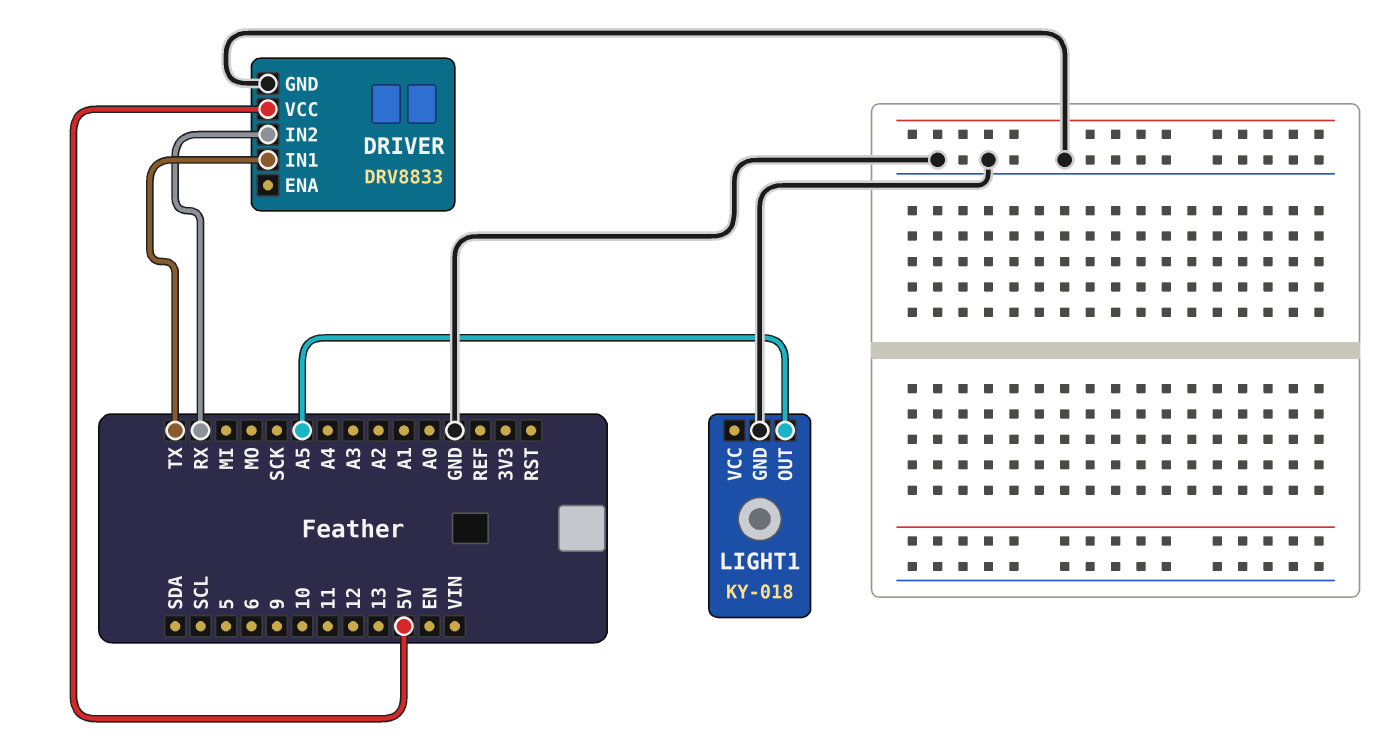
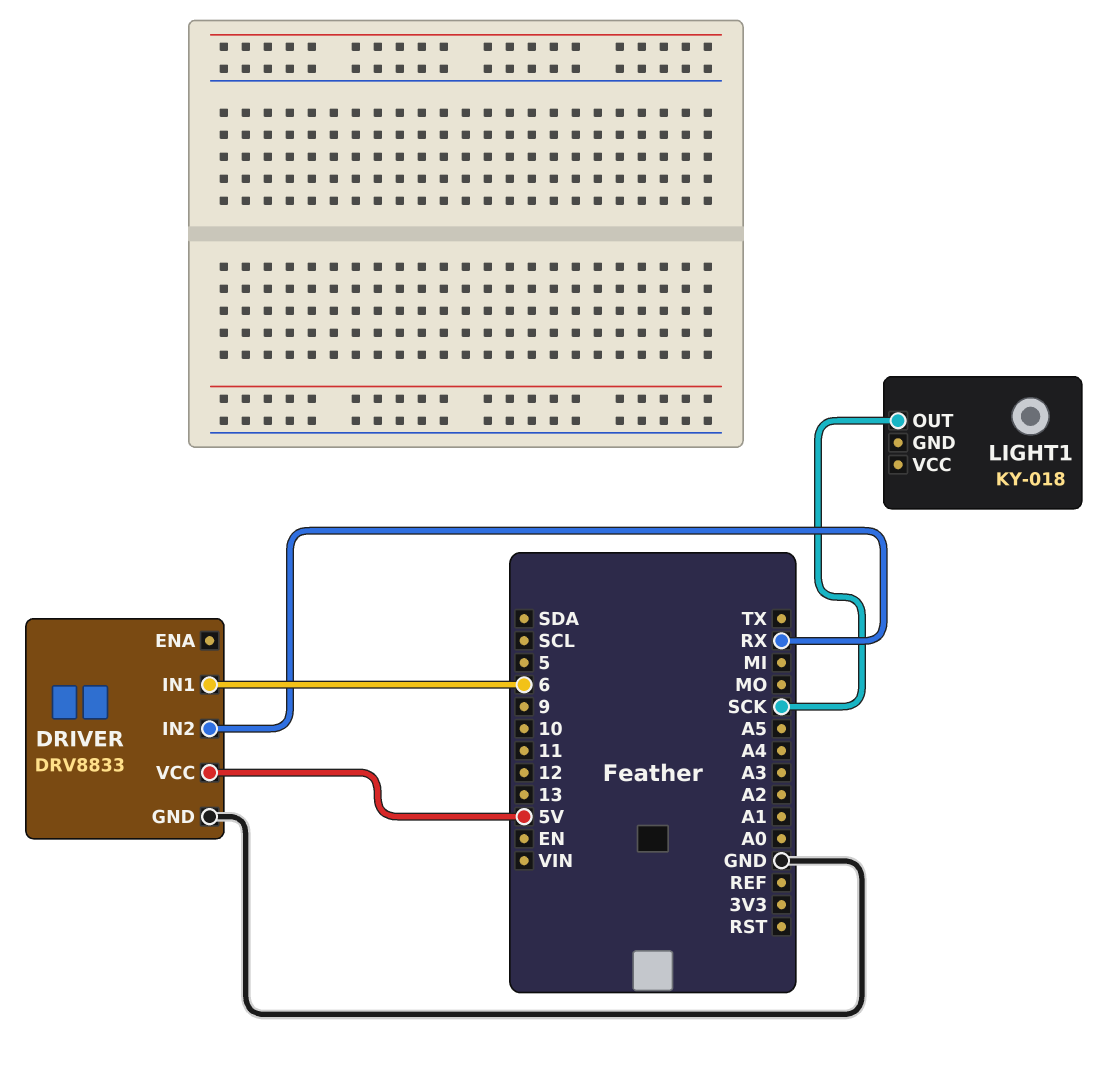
DRIVER pin IN1: TX -> 6
LIGHT1 pin GND: GND -> none
LIGHT1 pin OUT: A5 -> SCK

